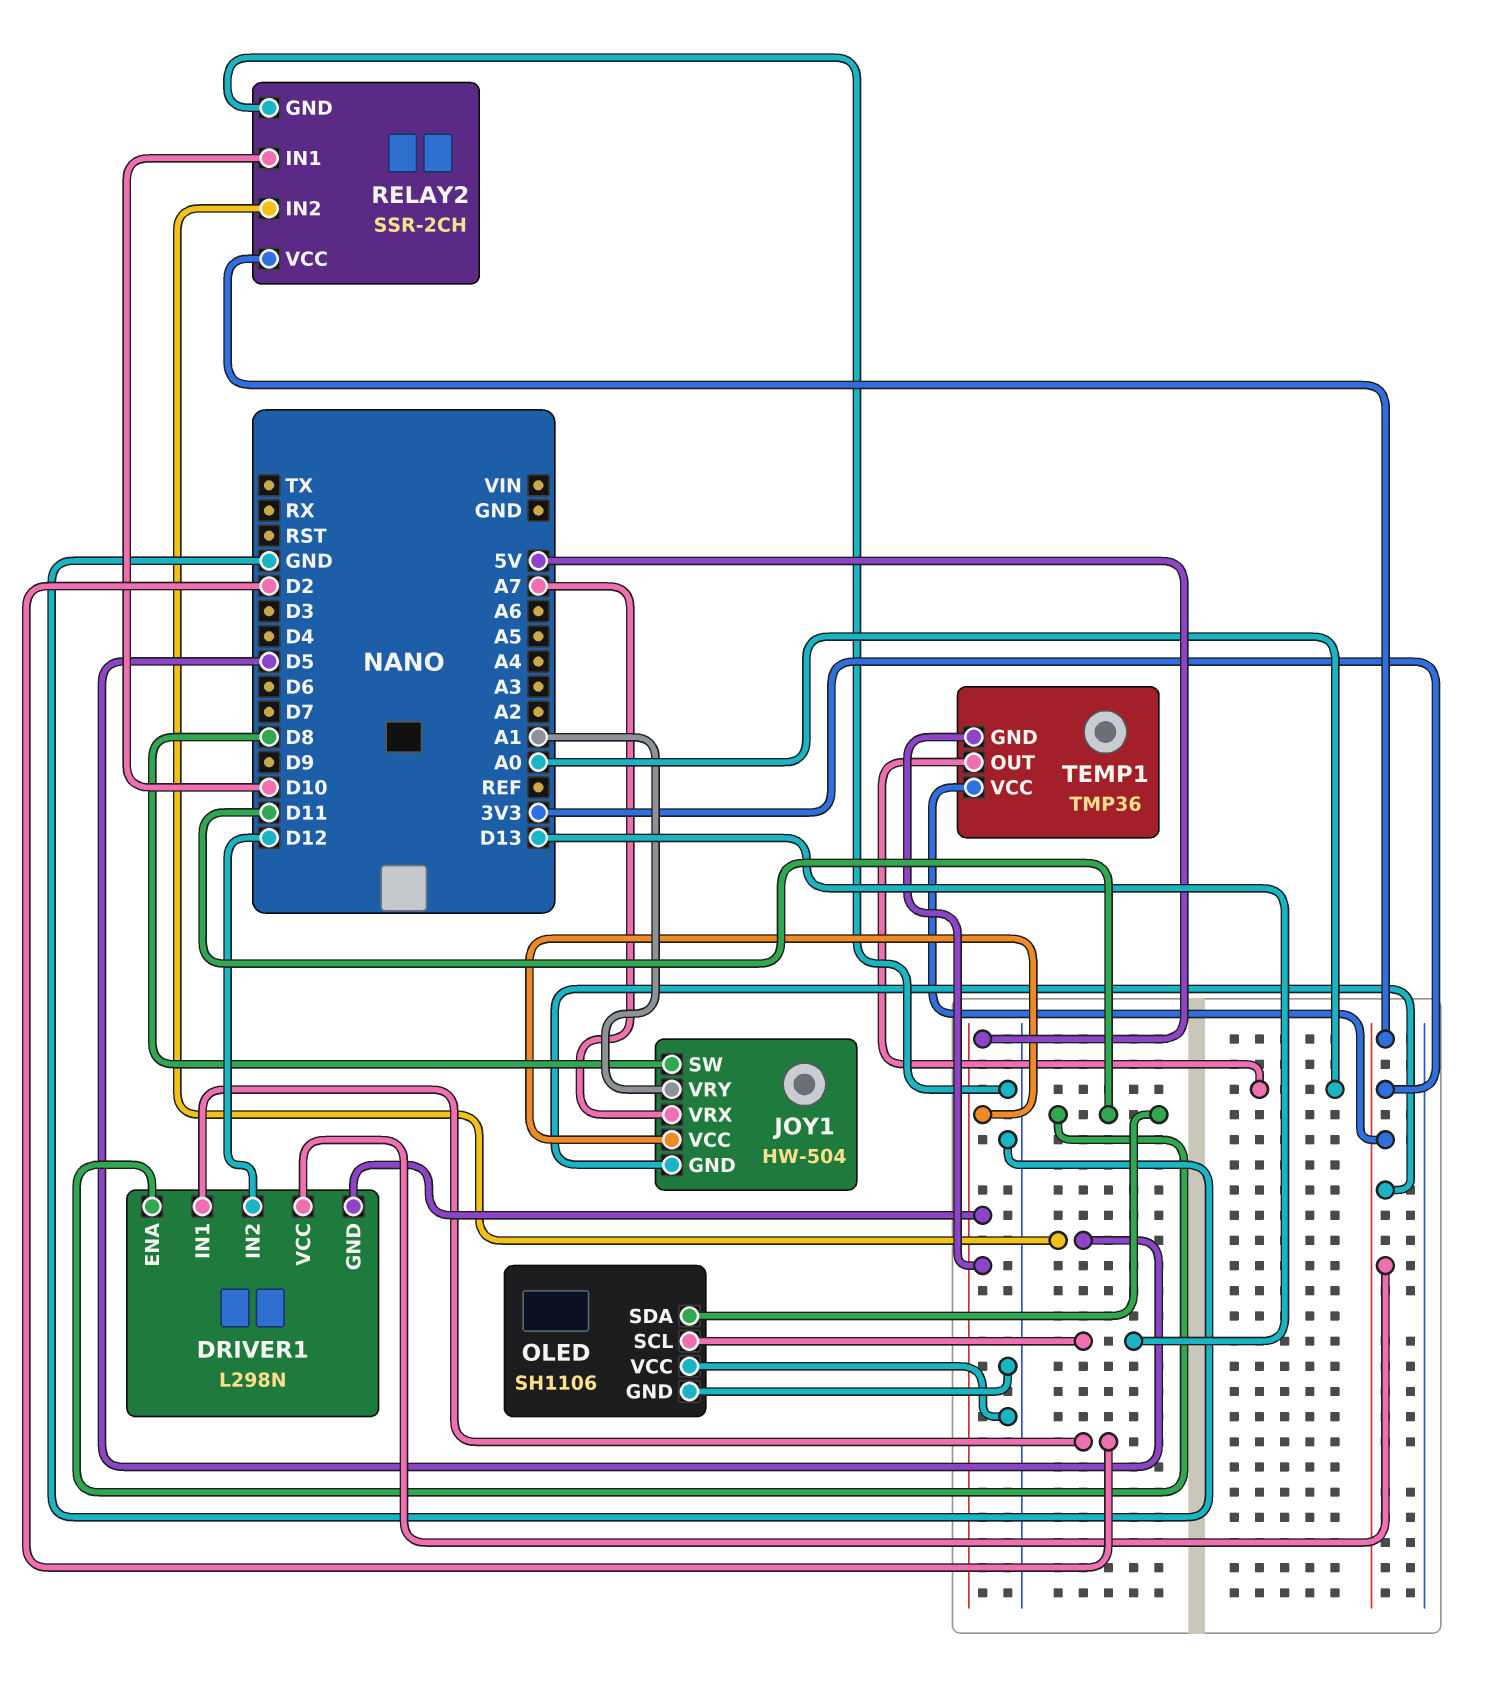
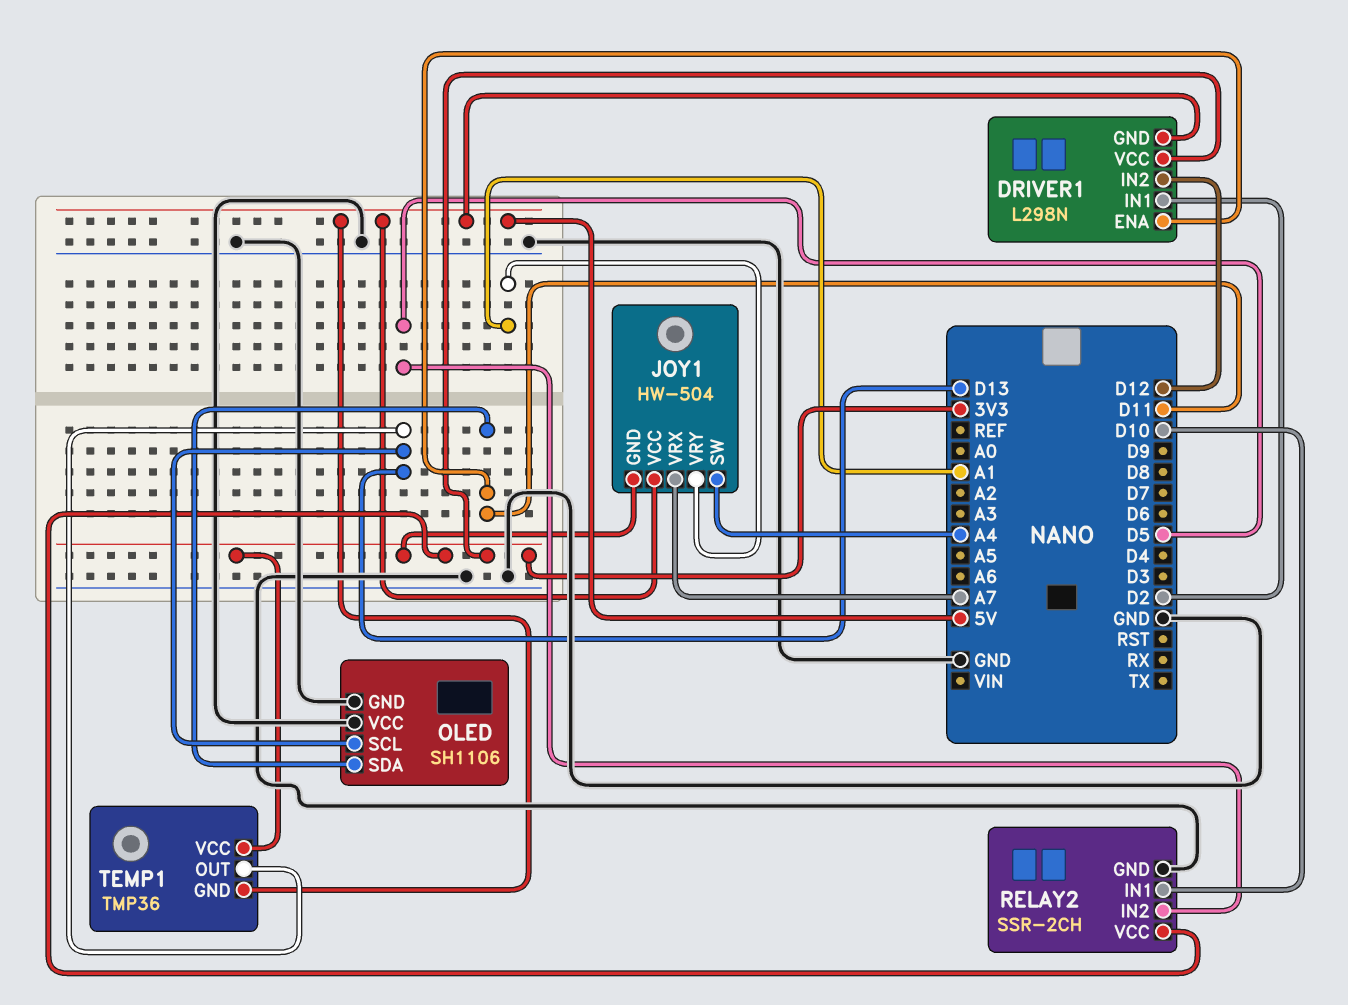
JOY1 pin SW: D8 -> A4
TEMP1 pin OUT: A0 -> D13

